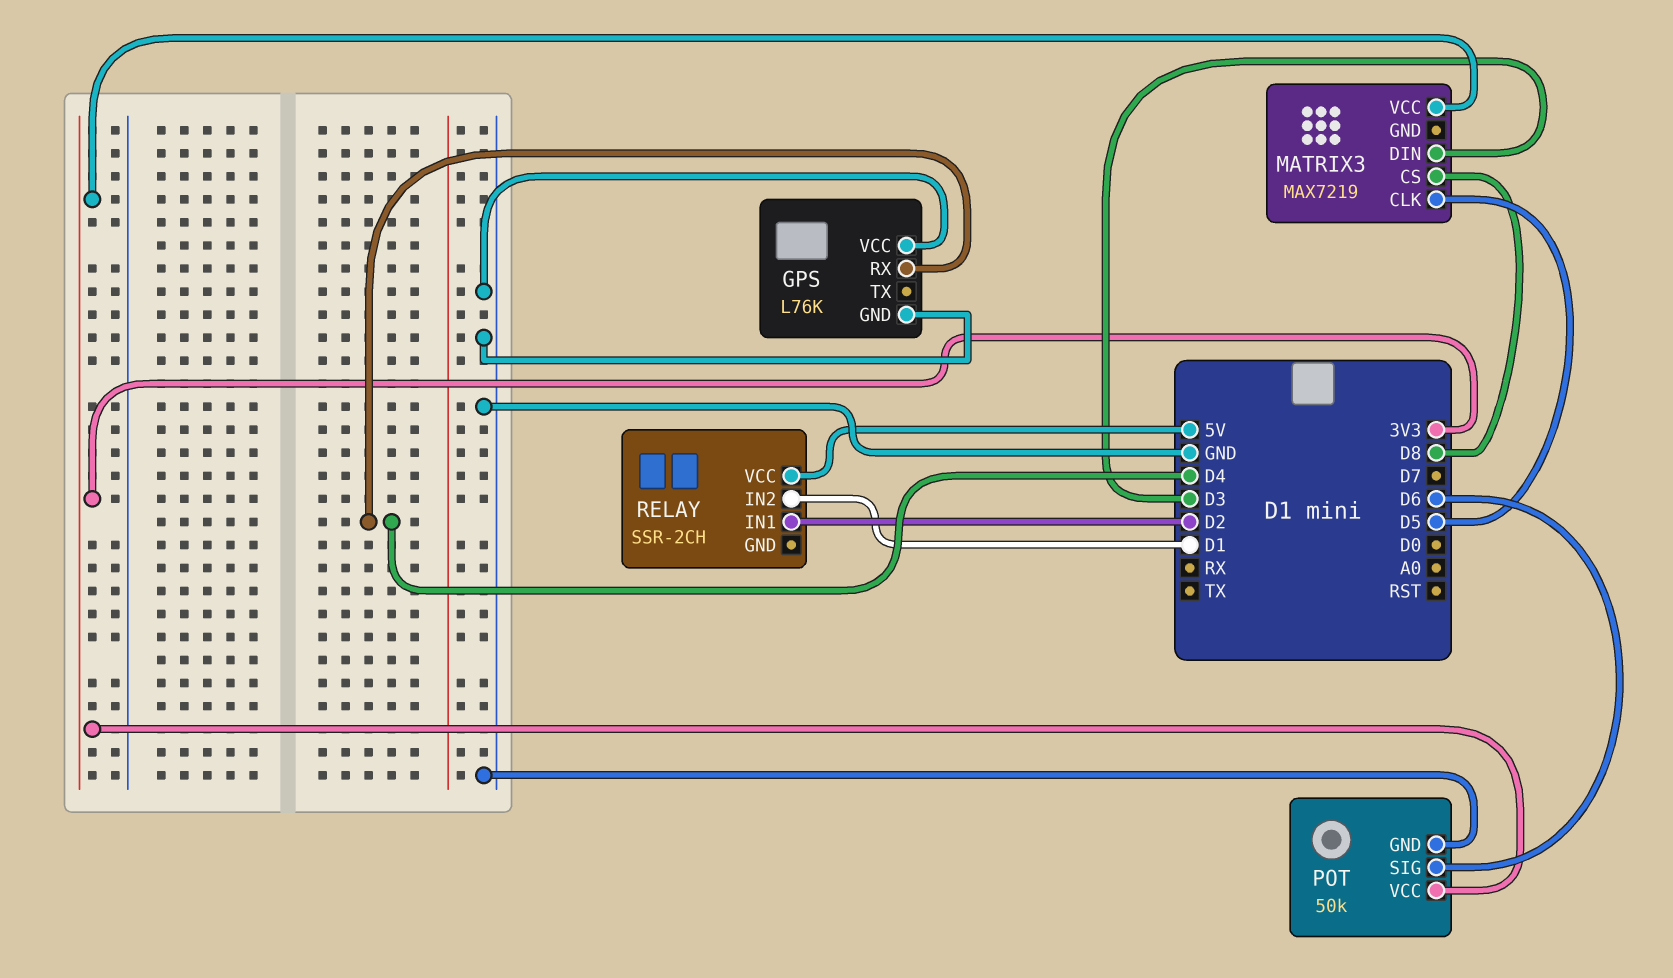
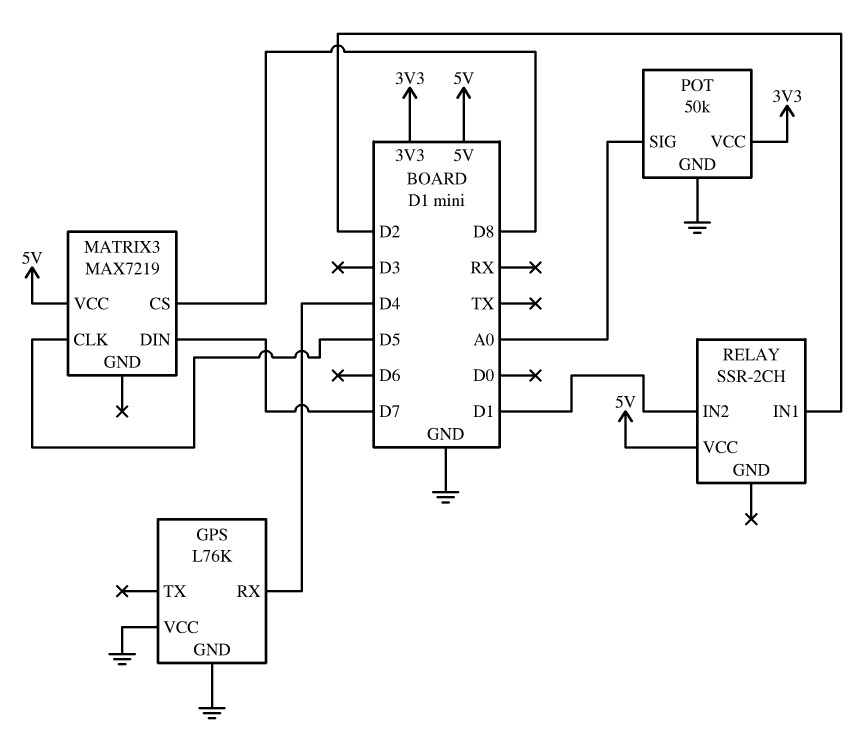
MATRIX3 pin DIN: D3 -> D7
MATRIX3 pin VCC: 3V3 -> 5V
POT pin SIG: D6 -> A0

